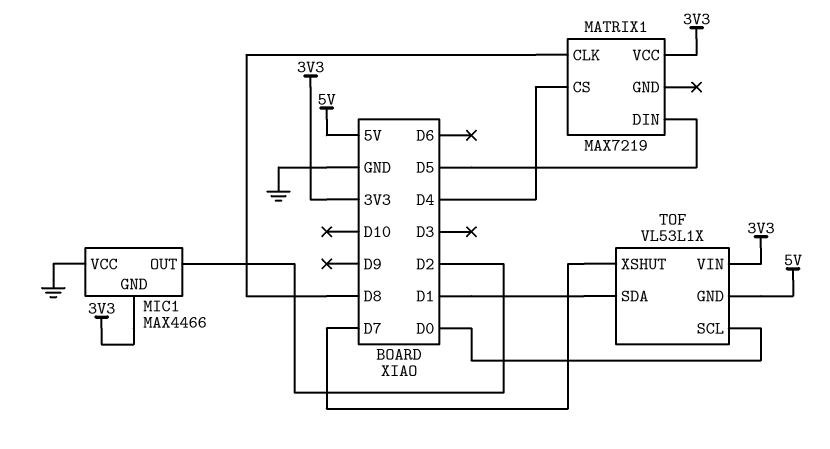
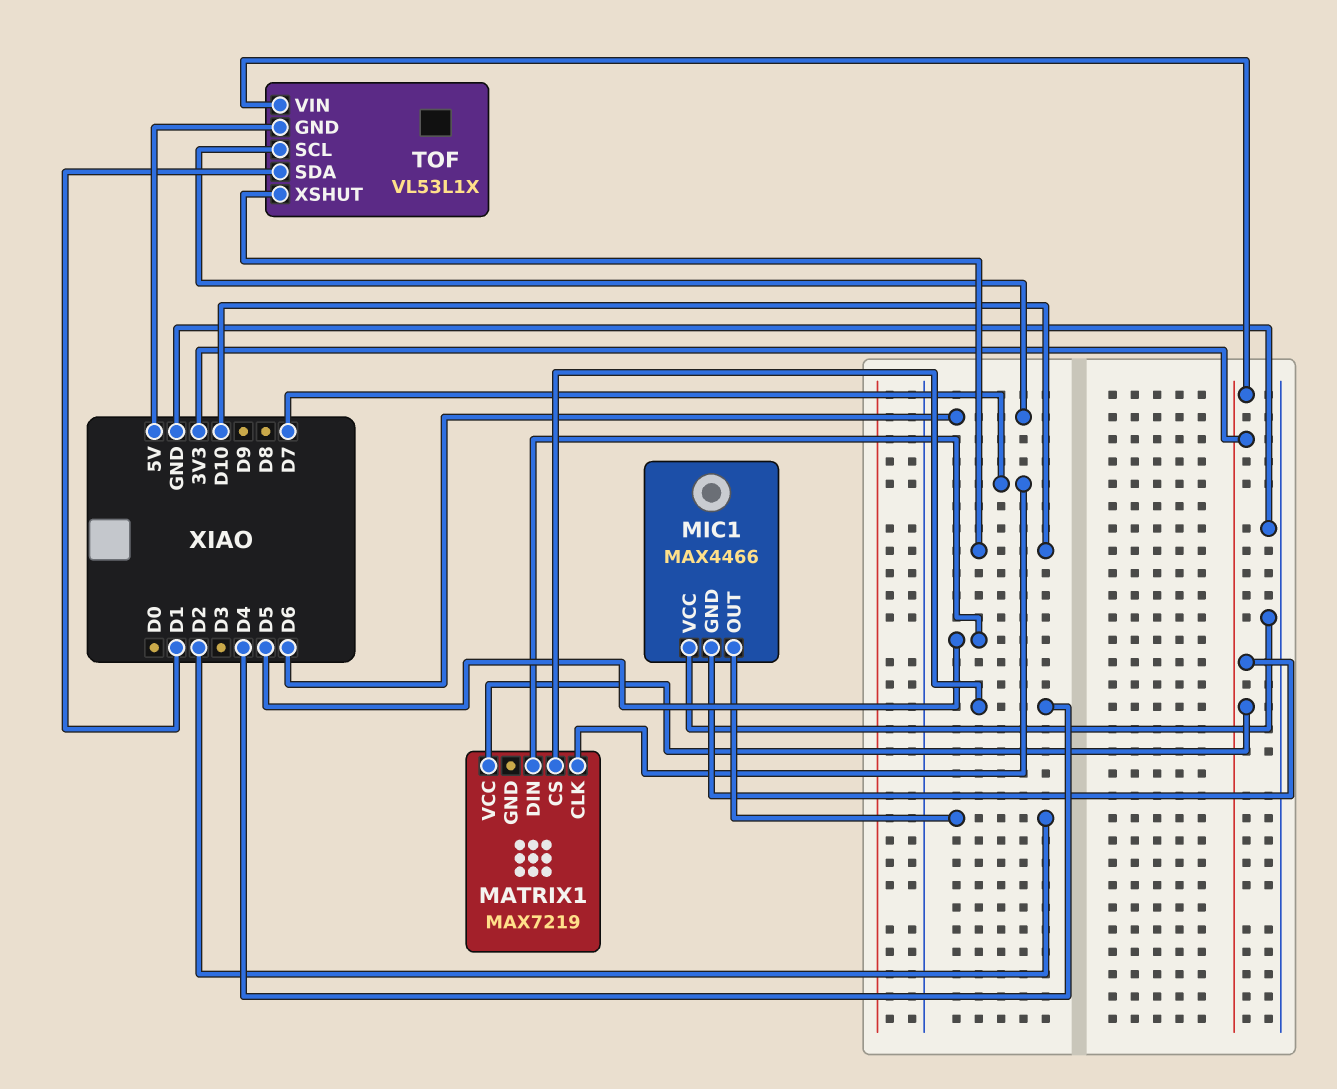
MATRIX1 pin CLK: D8 -> D7
TOF pin SCL: D0 -> D6
TOF pin XSHUT: D7 -> D10

